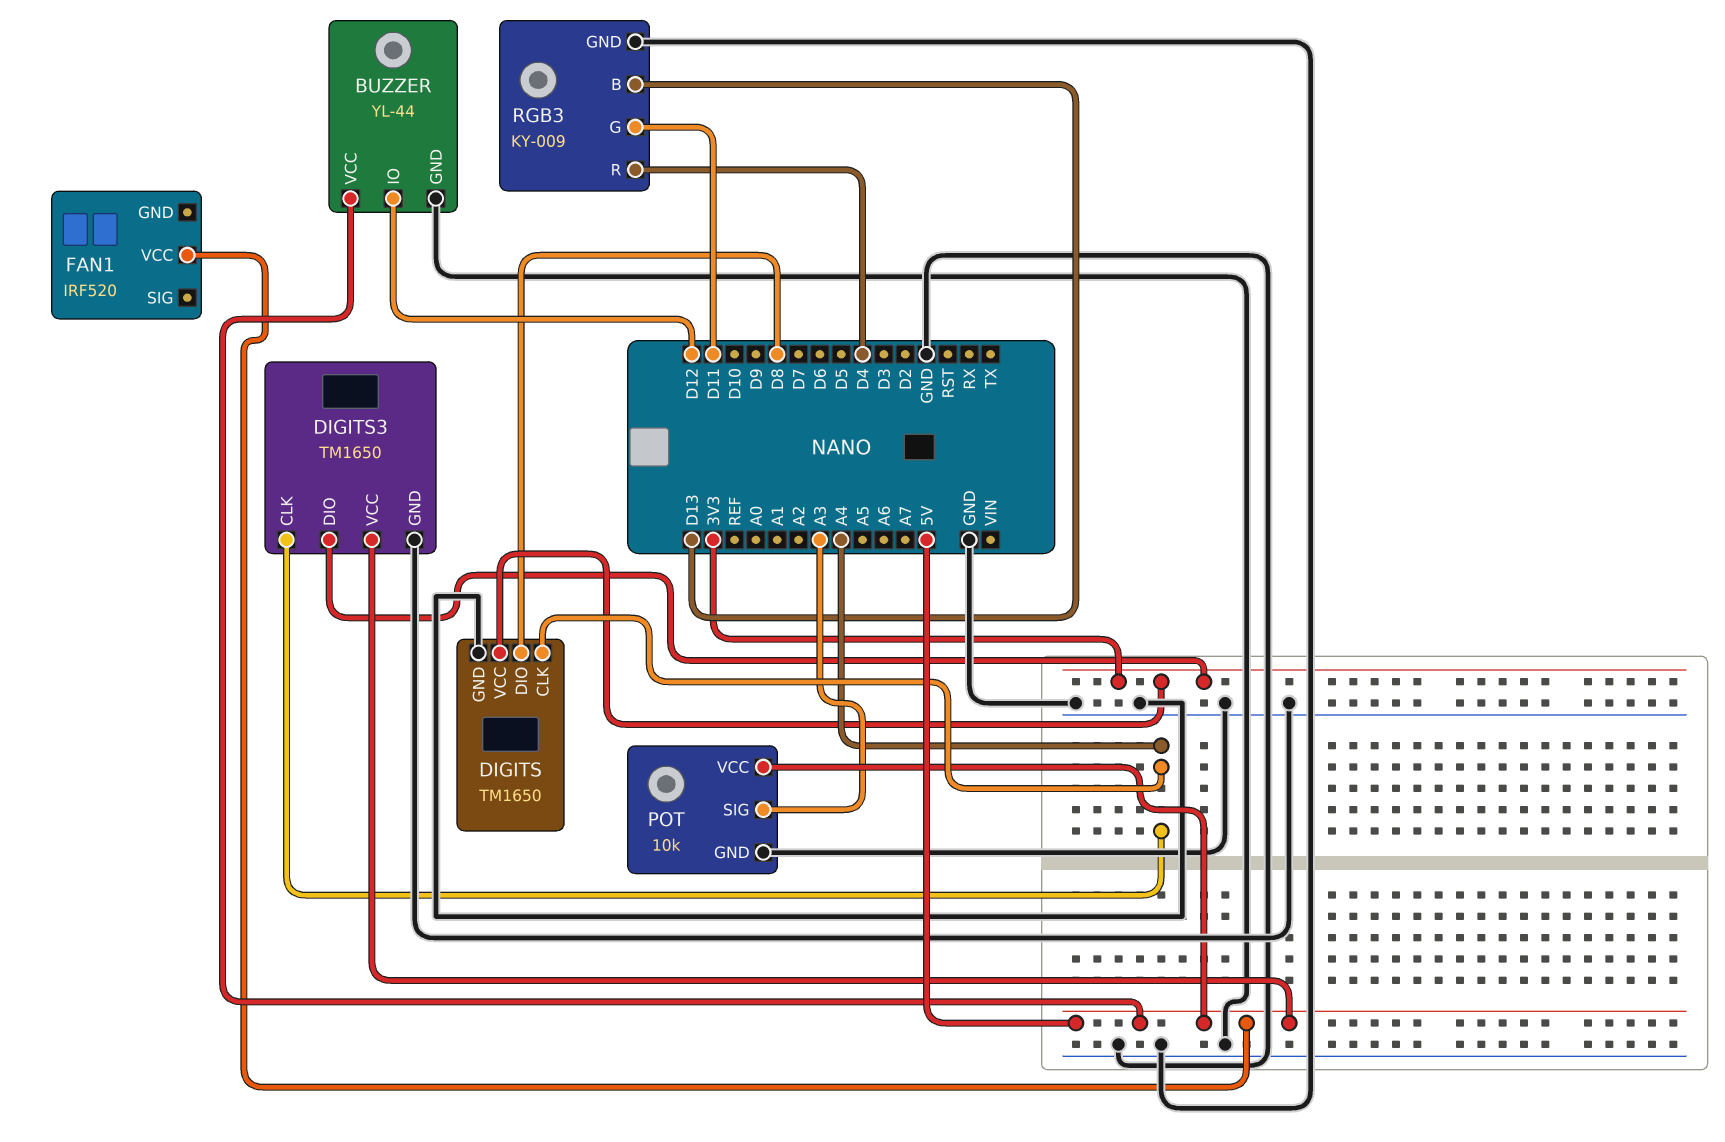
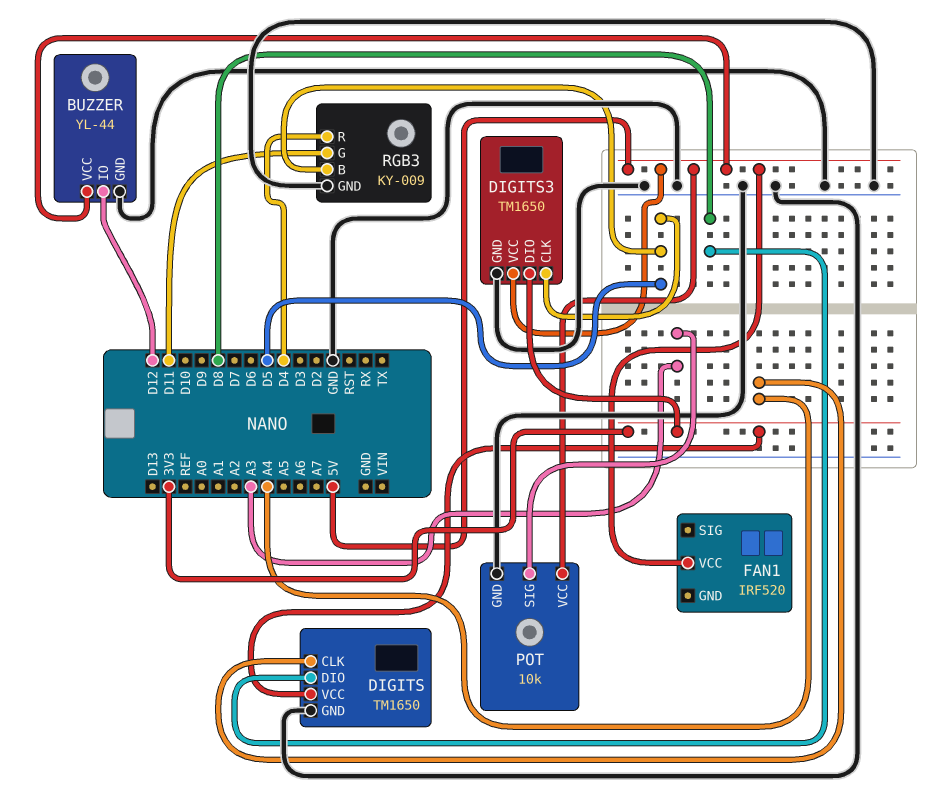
DIGITS3 pin CLK: A4 -> D5
RGB3 pin B: D13 -> D5

